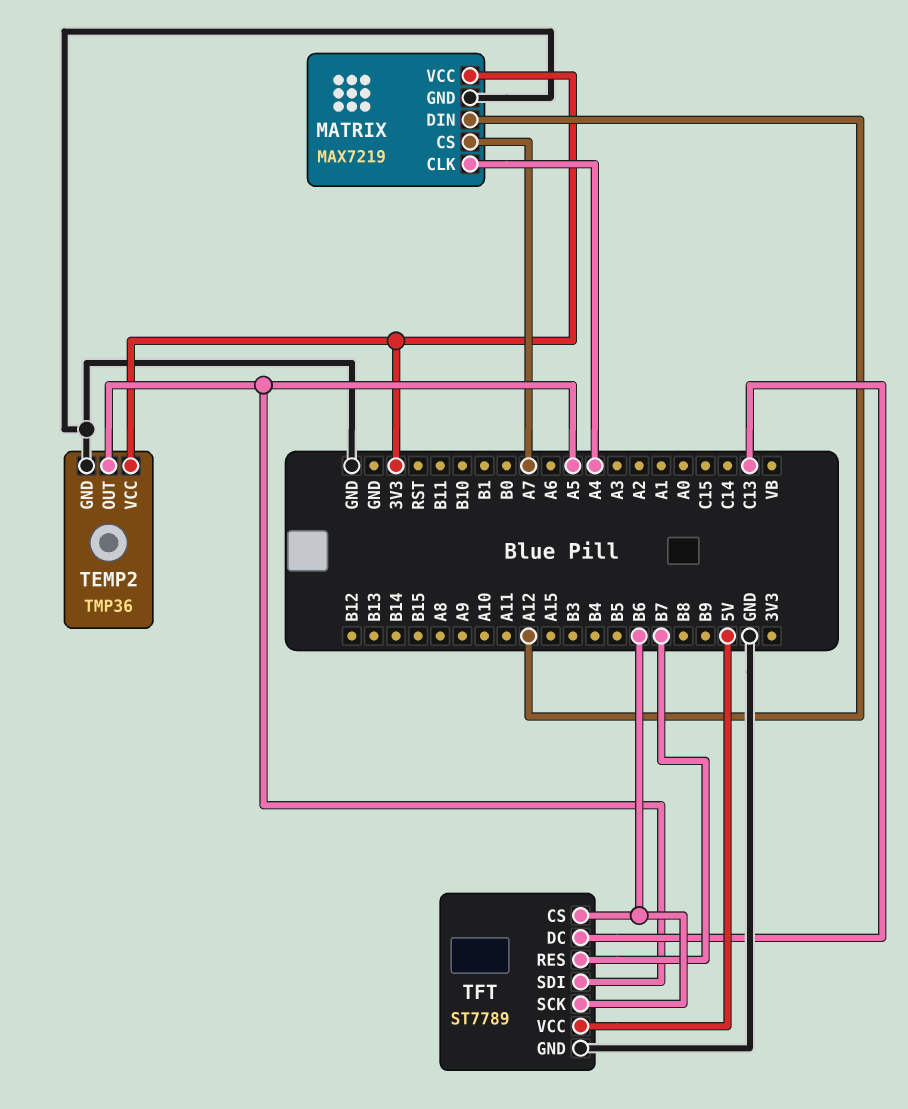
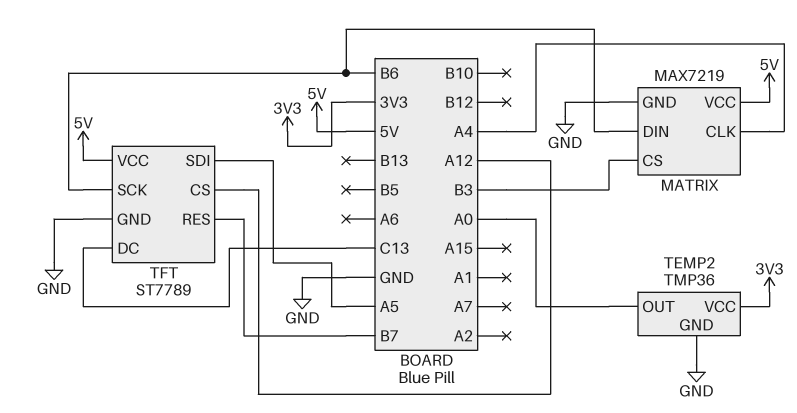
MATRIX pin CS: A7 -> B3
MATRIX pin DIN: A12 -> B6
MATRIX pin VCC: 3V3 -> 5V
TEMP2 pin OUT: A5 -> A0
TFT pin CS: B6 -> A12

